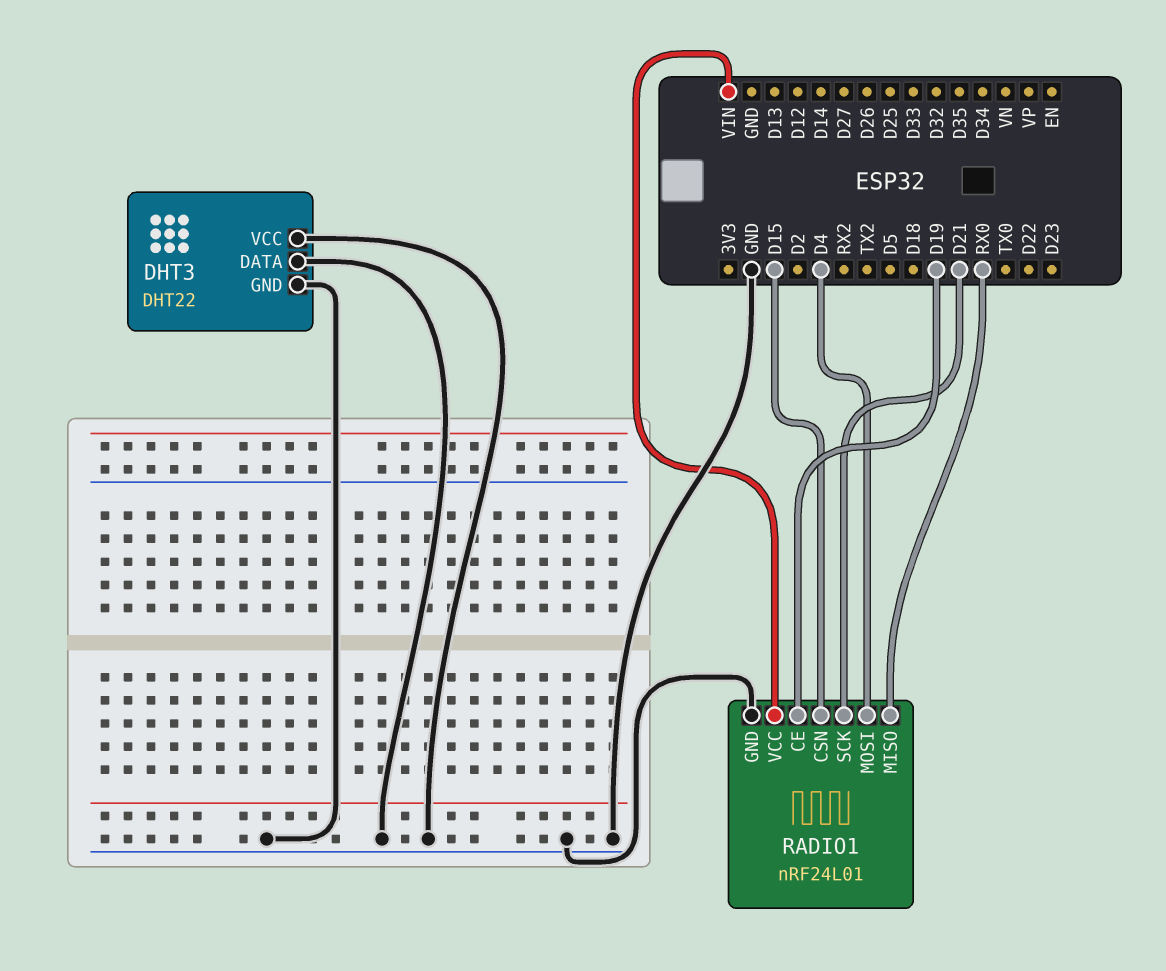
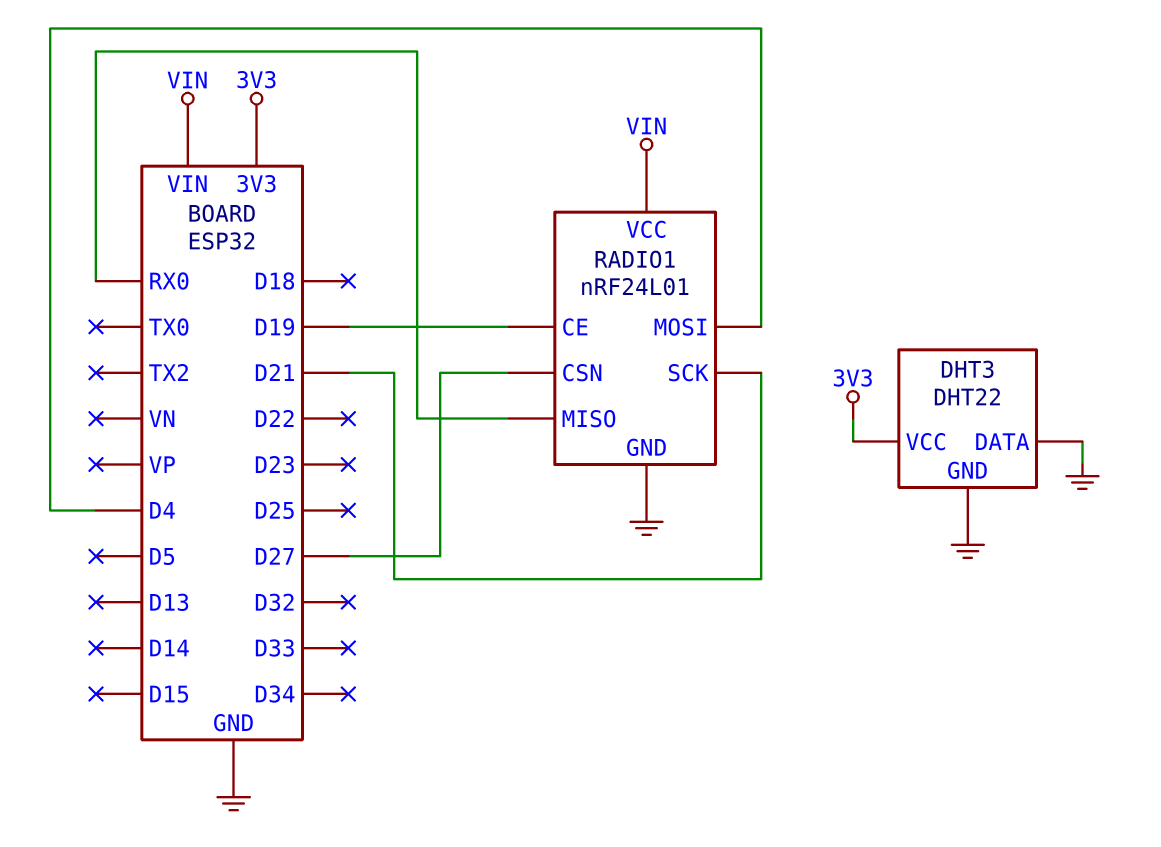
DHT3 pin VCC: GND -> 3V3
RADIO1 pin CSN: D15 -> D27

